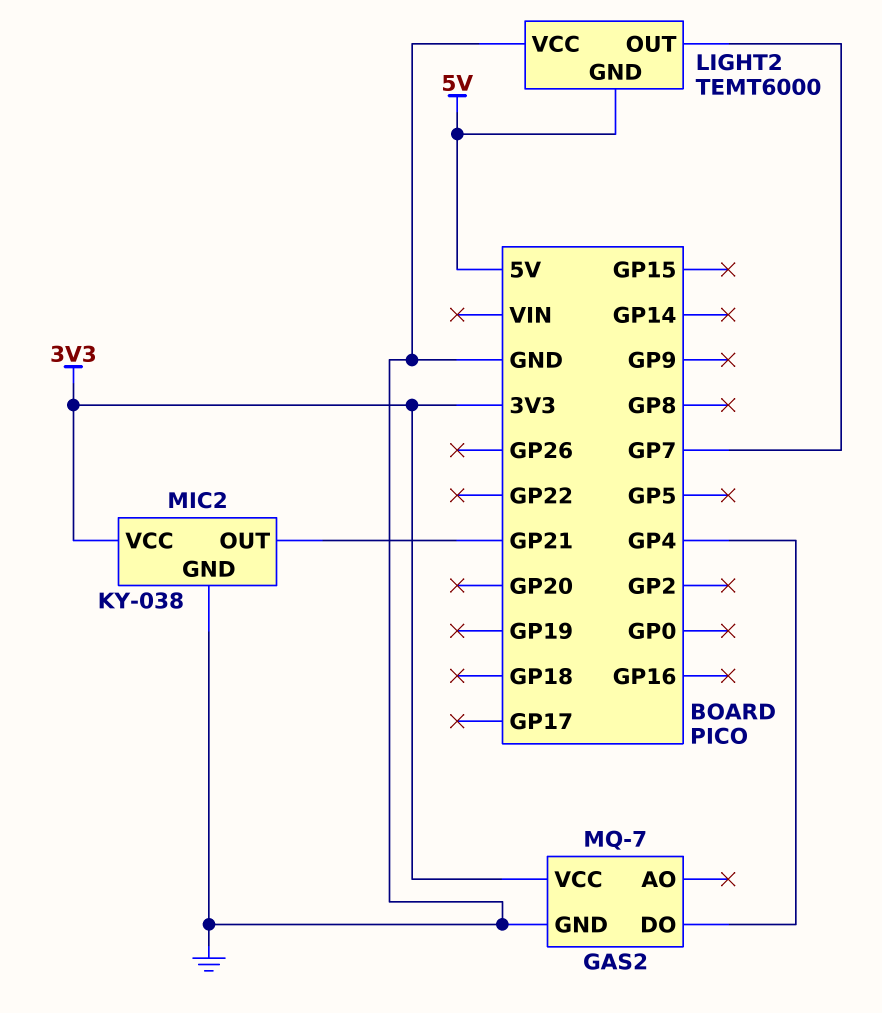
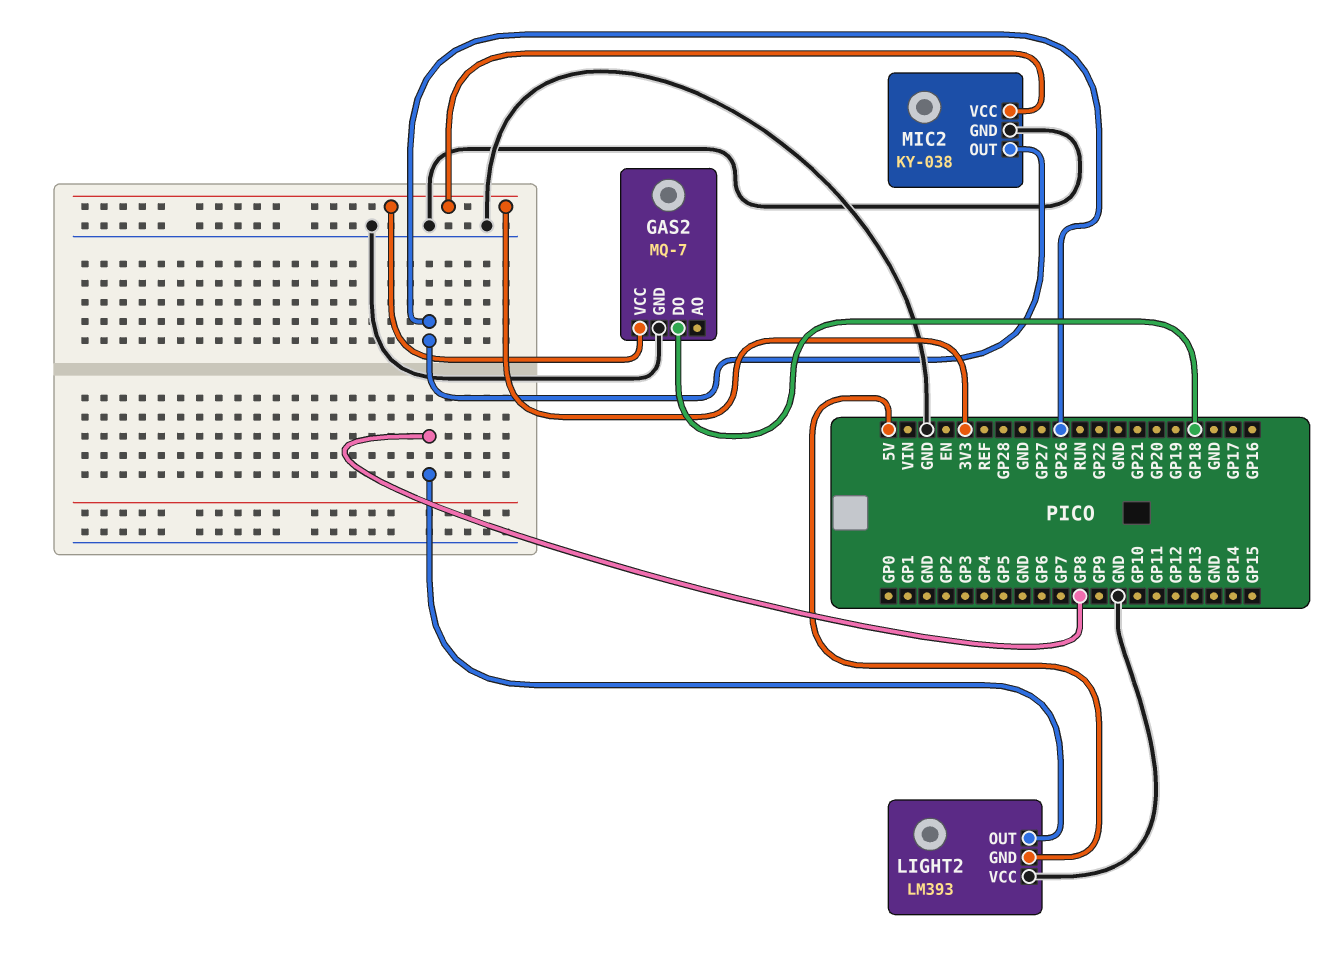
GAS2 pin DO: GP4 -> GP18
LIGHT2: TEMT6000 -> LM393
LIGHT2 pin OUT: GP7 -> GP8
MIC2 pin OUT: GP21 -> GP26

